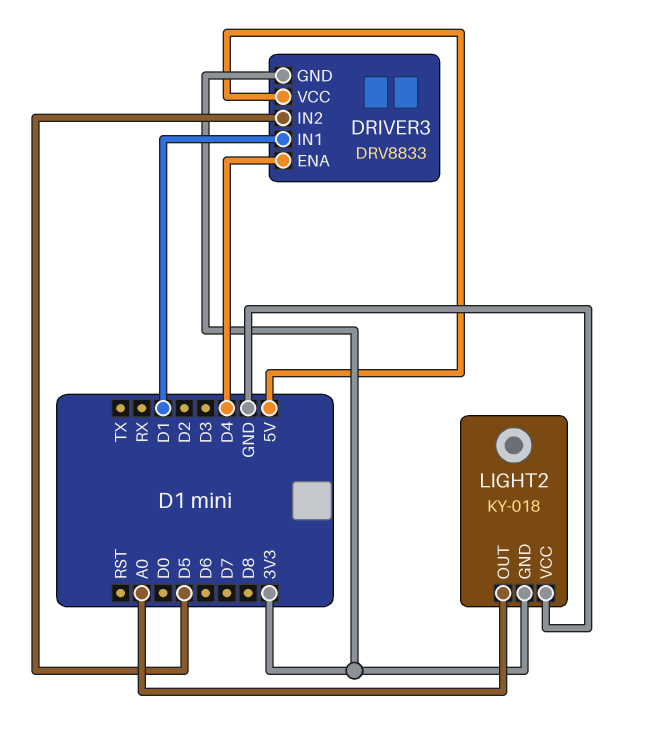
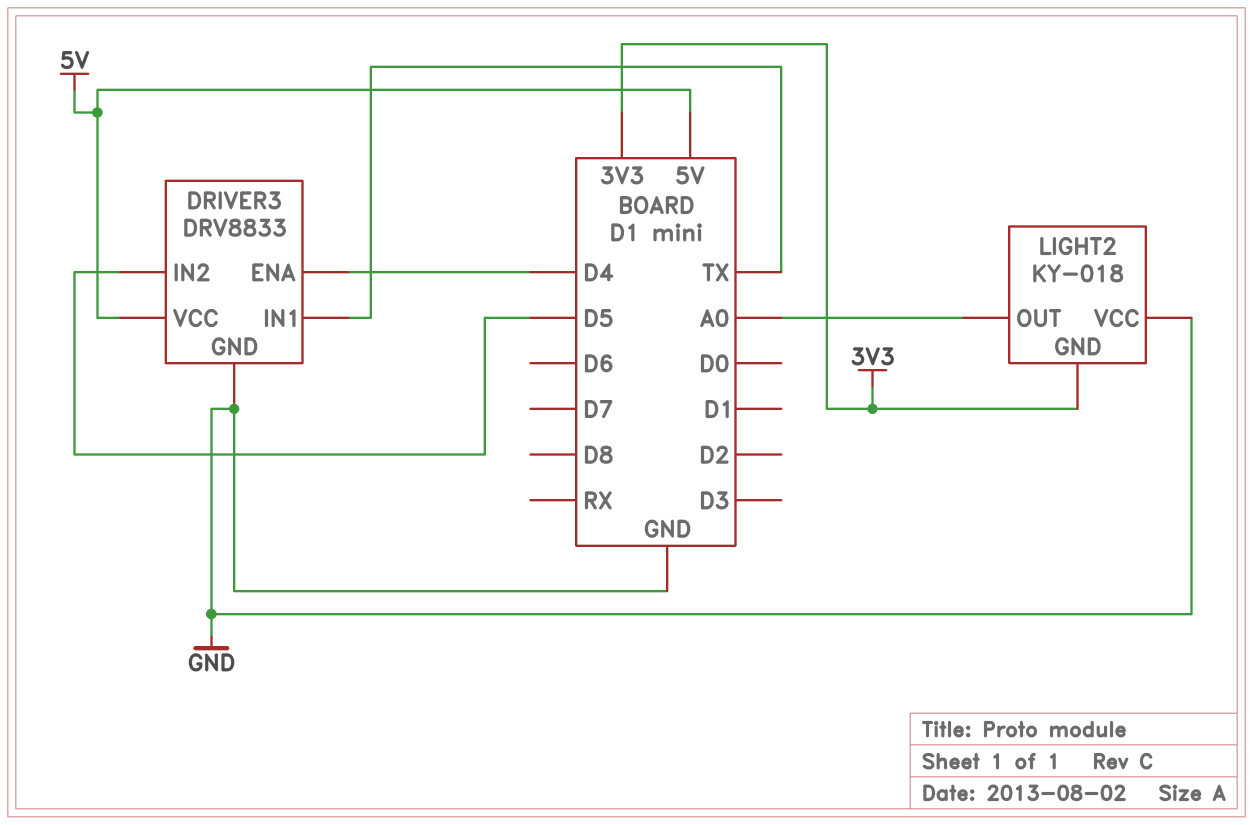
DRIVER3 pin GND: 3V3 -> GND
DRIVER3 pin IN1: D1 -> TX

